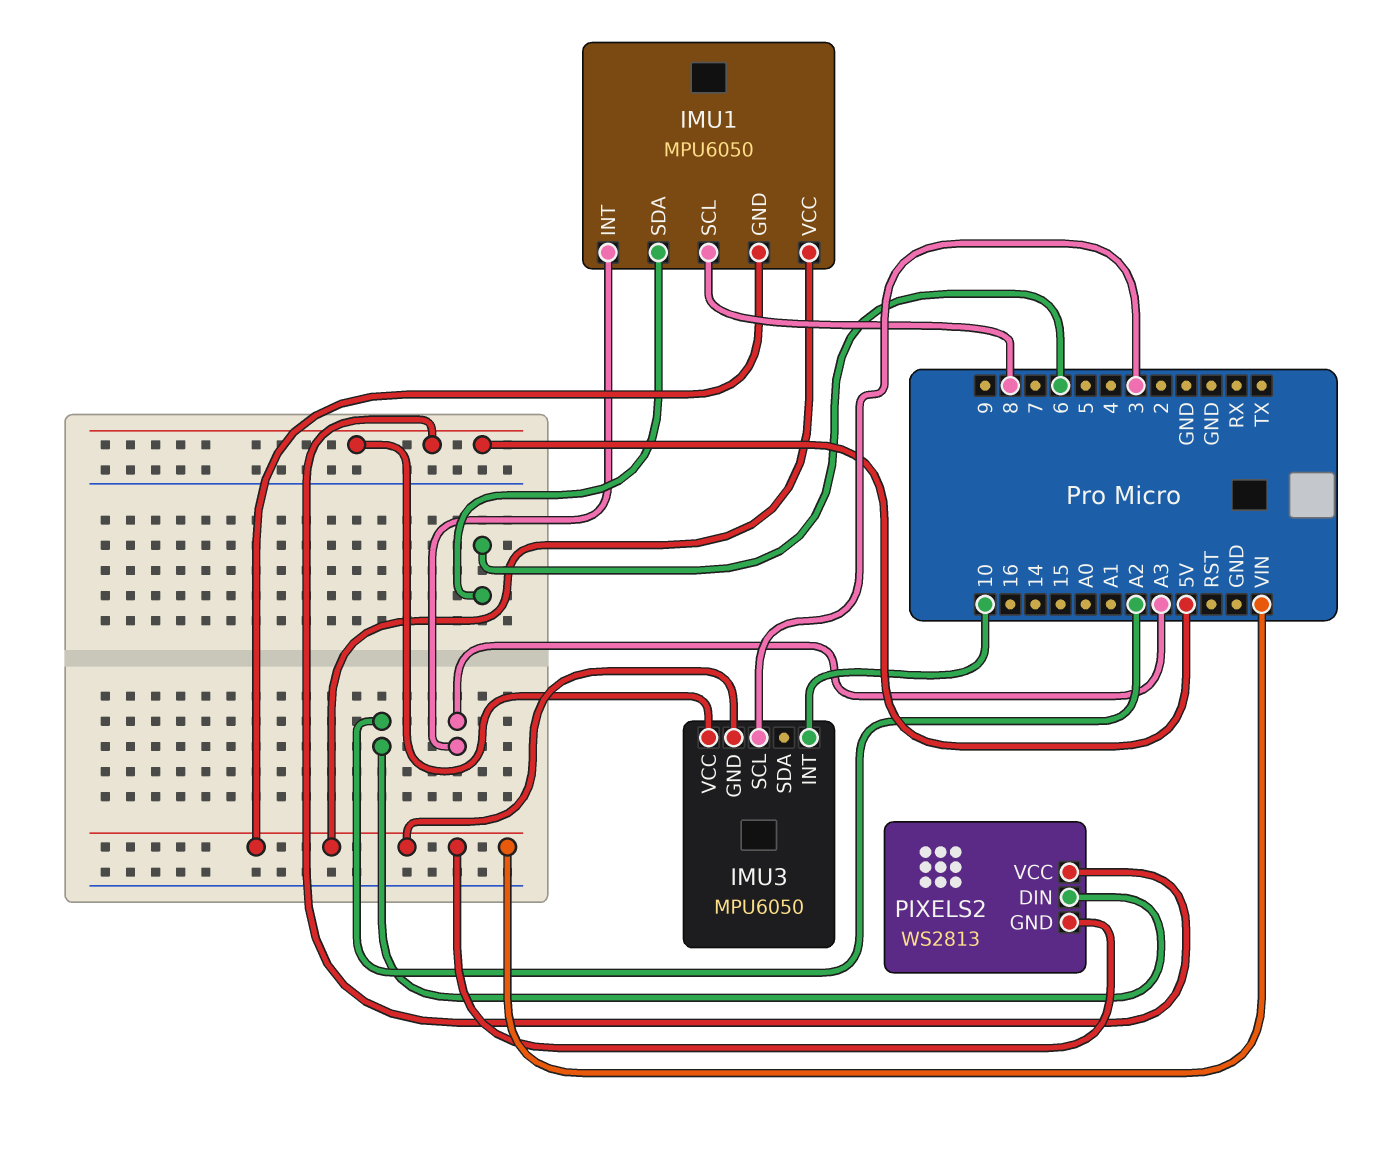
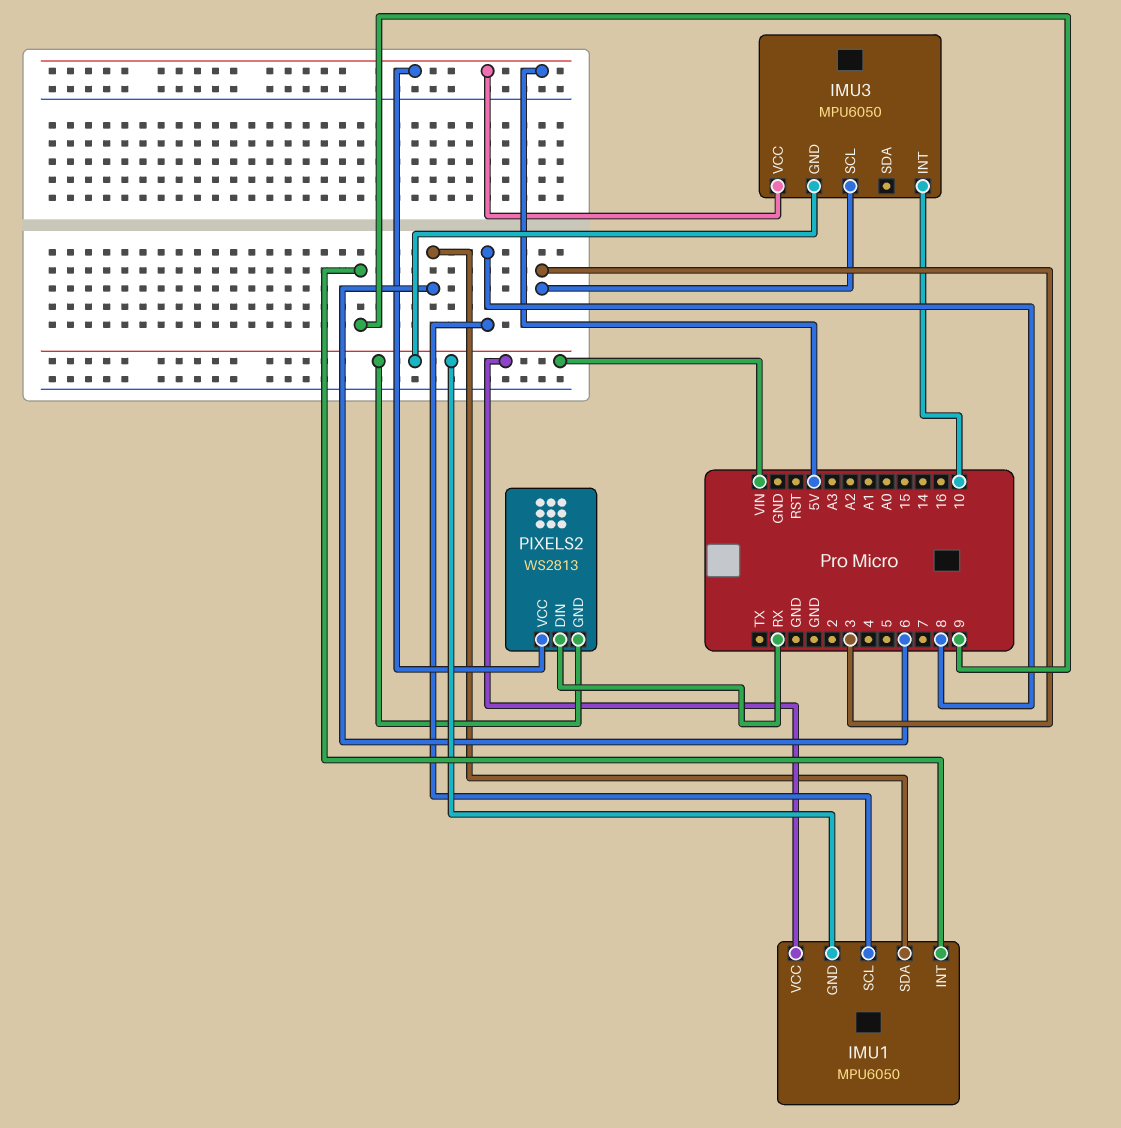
IMU1 pin INT: A3 -> 9
PIXELS2 pin DIN: A2 -> RX

